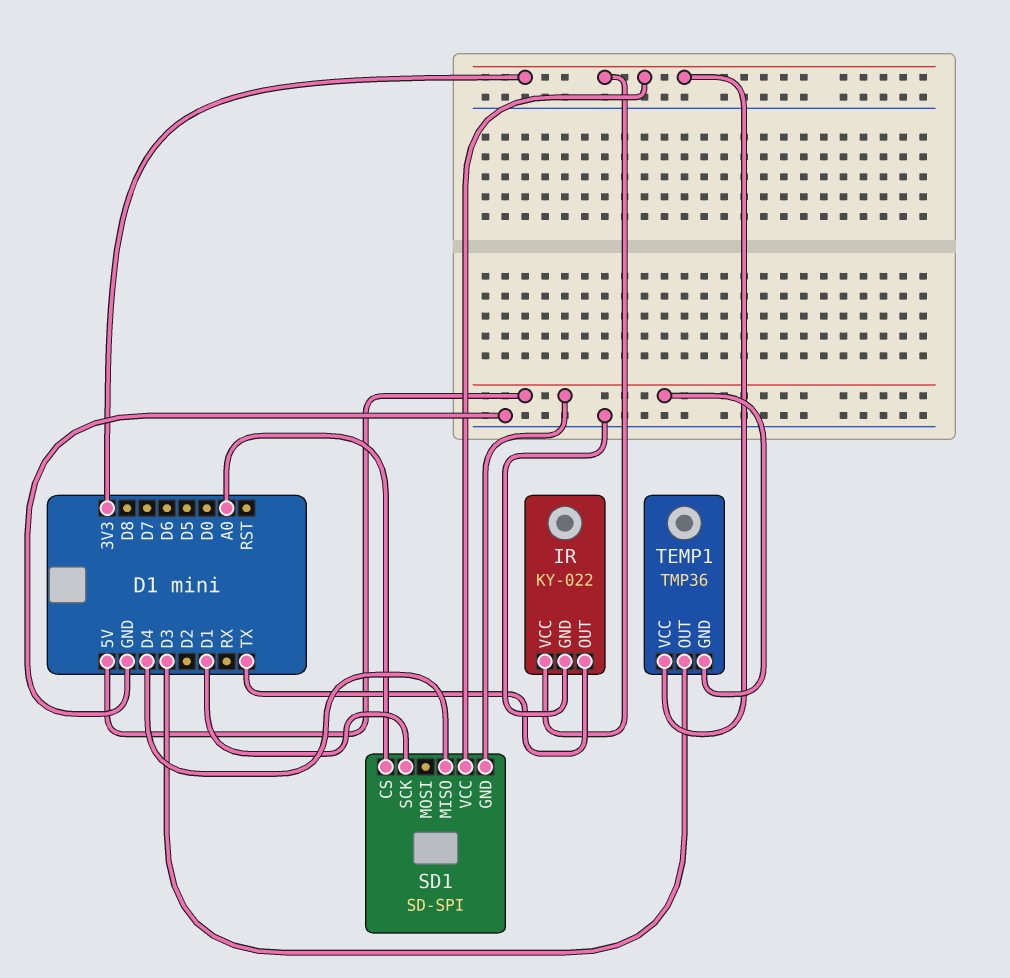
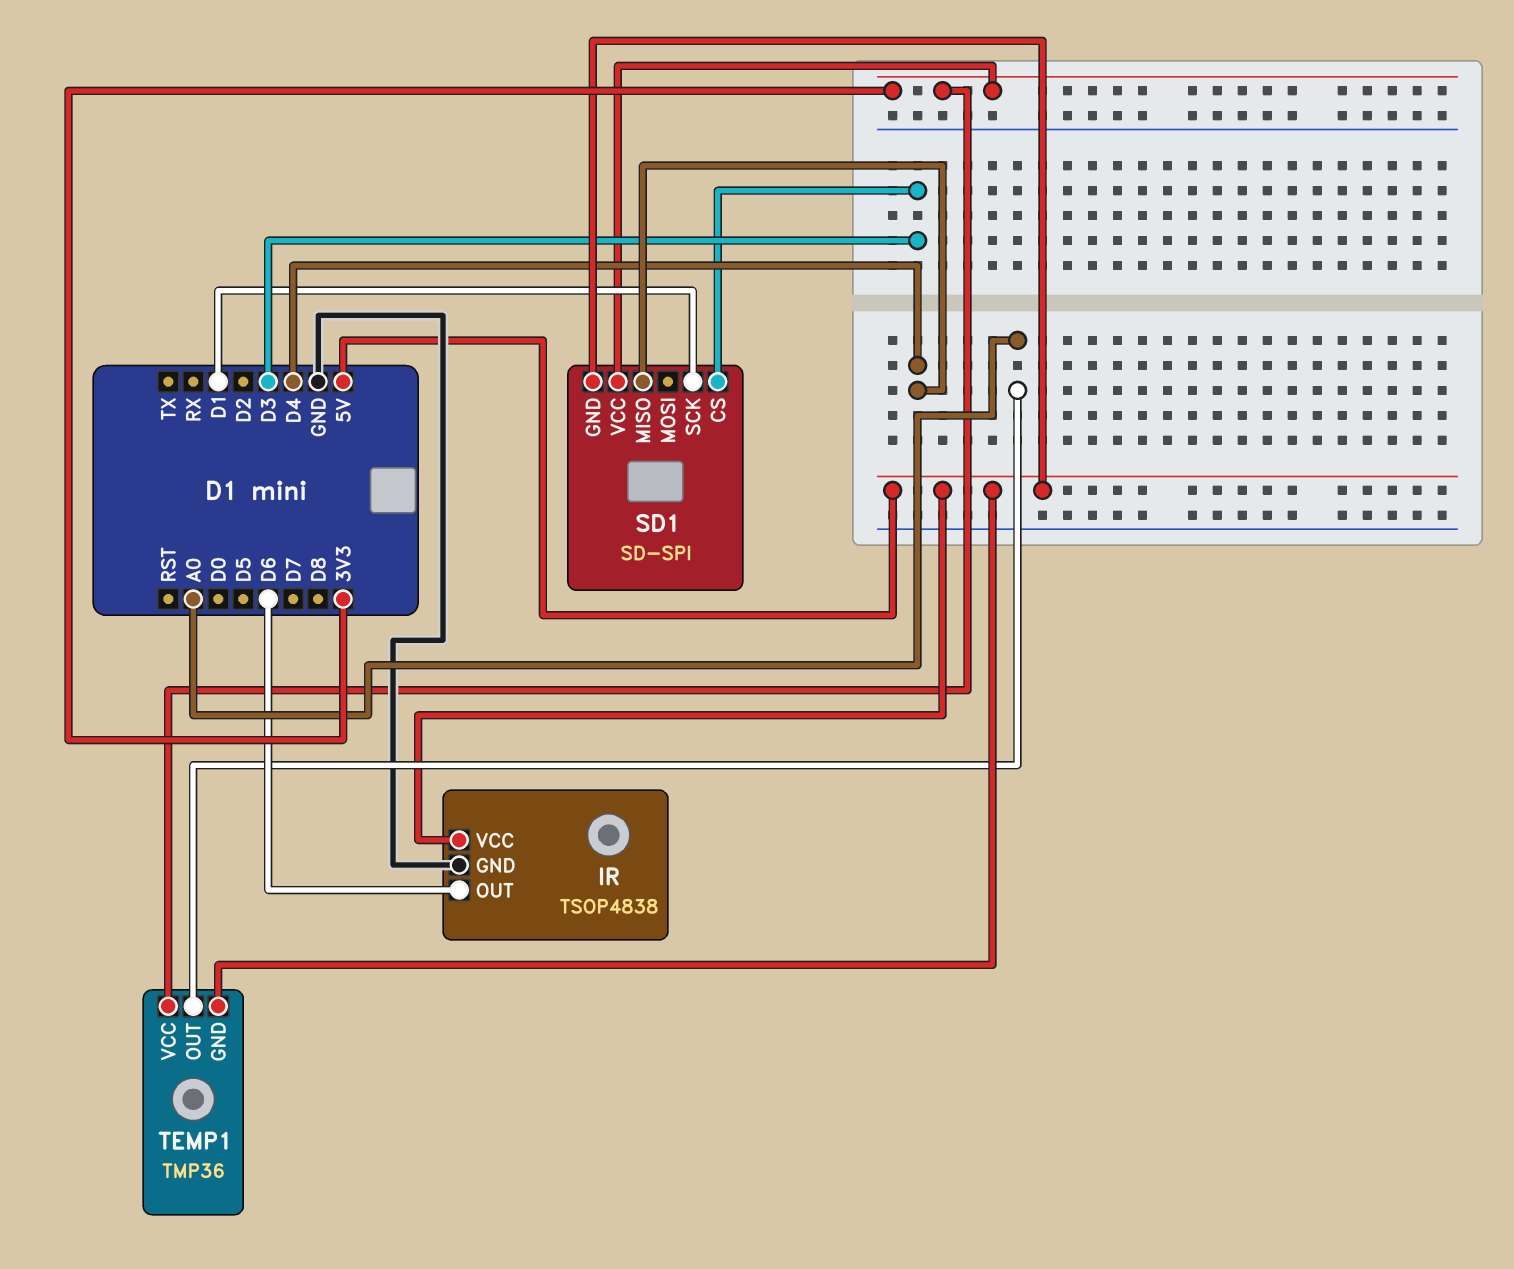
IR: KY-022 -> TSOP4838
IR pin OUT: TX -> D6
IR pin VCC: 3V3 -> 5V
SD1 pin CS: A0 -> D3
TEMP1 pin OUT: D3 -> A0

